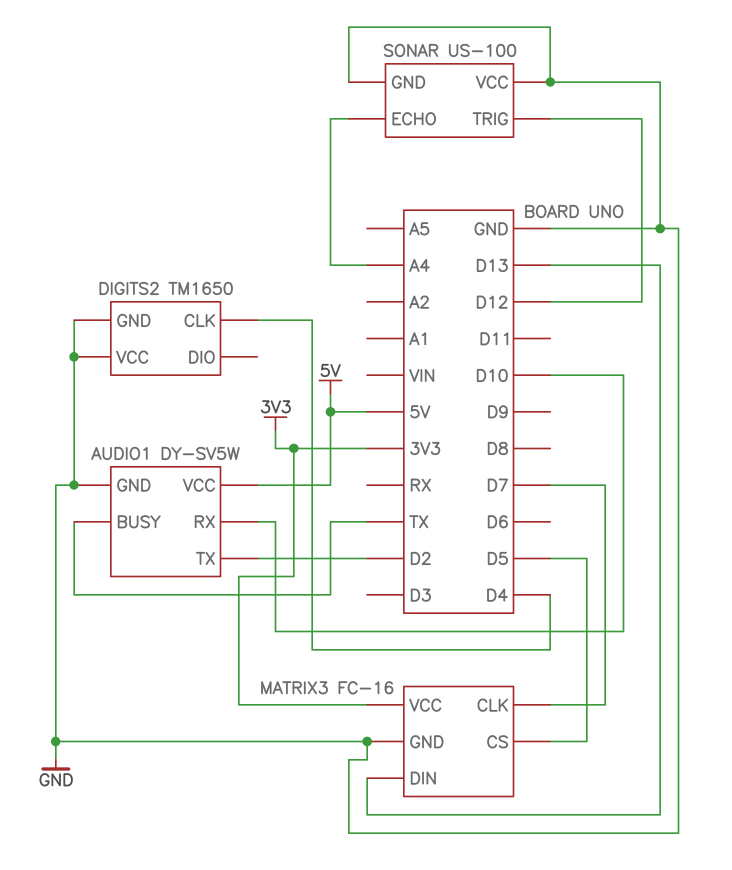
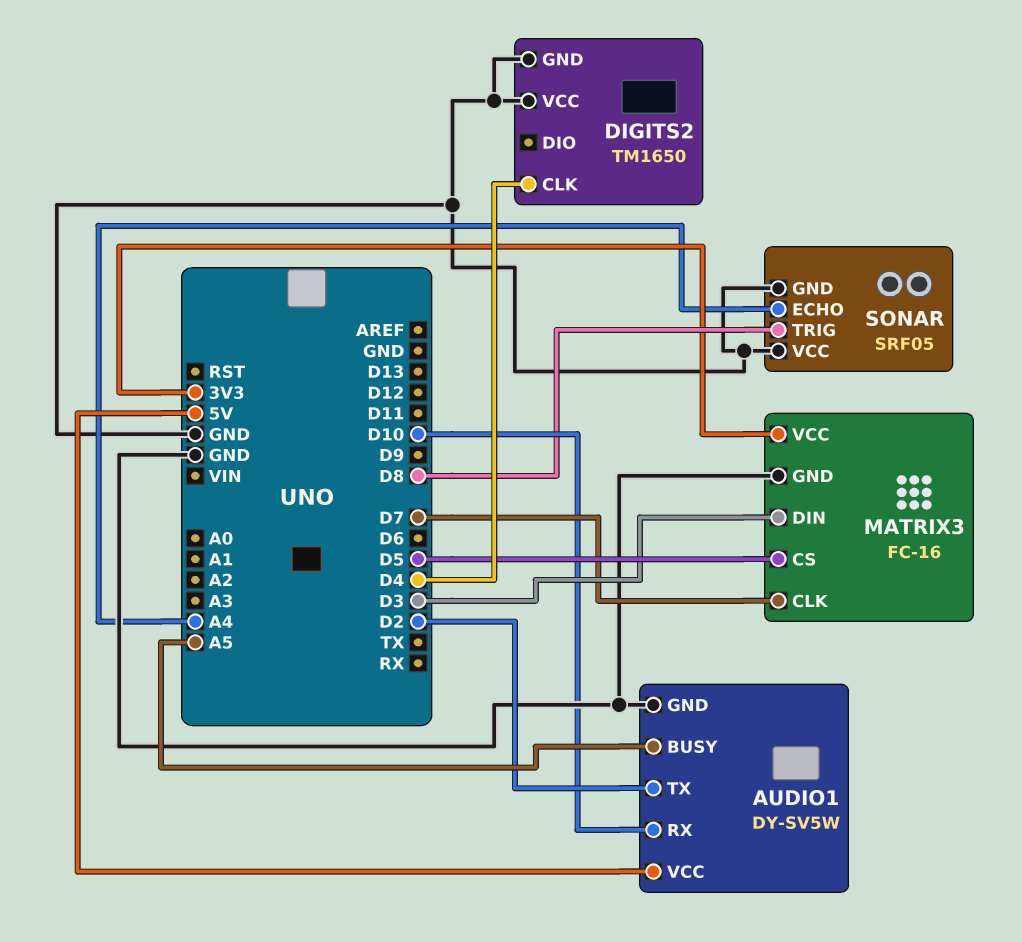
AUDIO1 pin BUSY: TX -> A5
MATRIX3 pin DIN: D13 -> D3
SONAR: US-100 -> SRF05
SONAR pin TRIG: D12 -> D8

